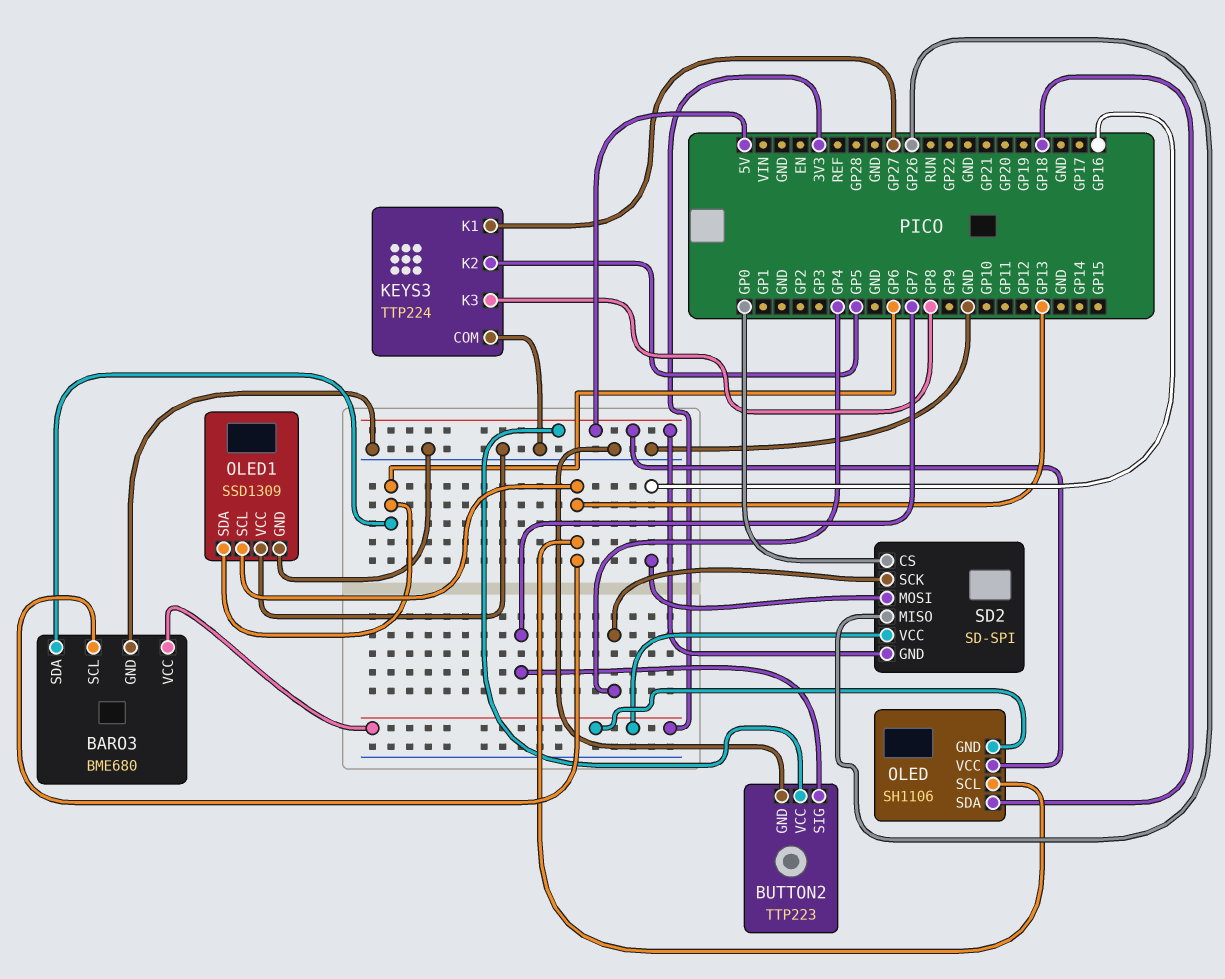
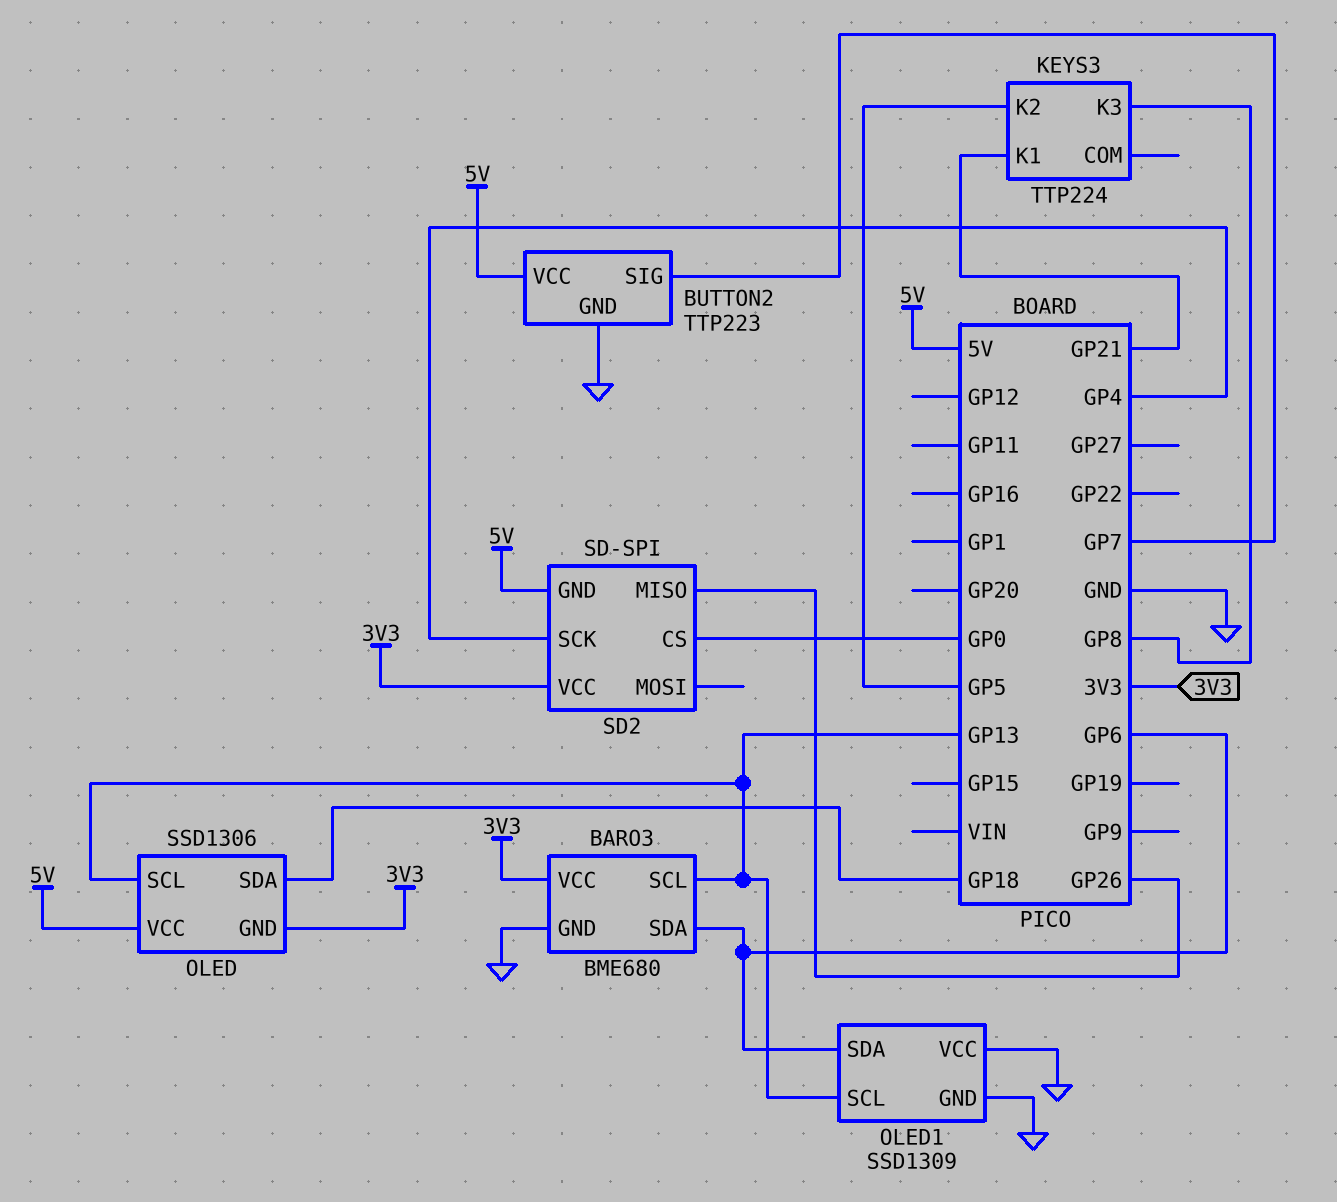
KEYS3 pin COM: GND -> none
KEYS3 pin K1: GP27 -> GP21
OLED: SH1106 -> SSD1306
SD2 pin MOSI: GP16 -> none

